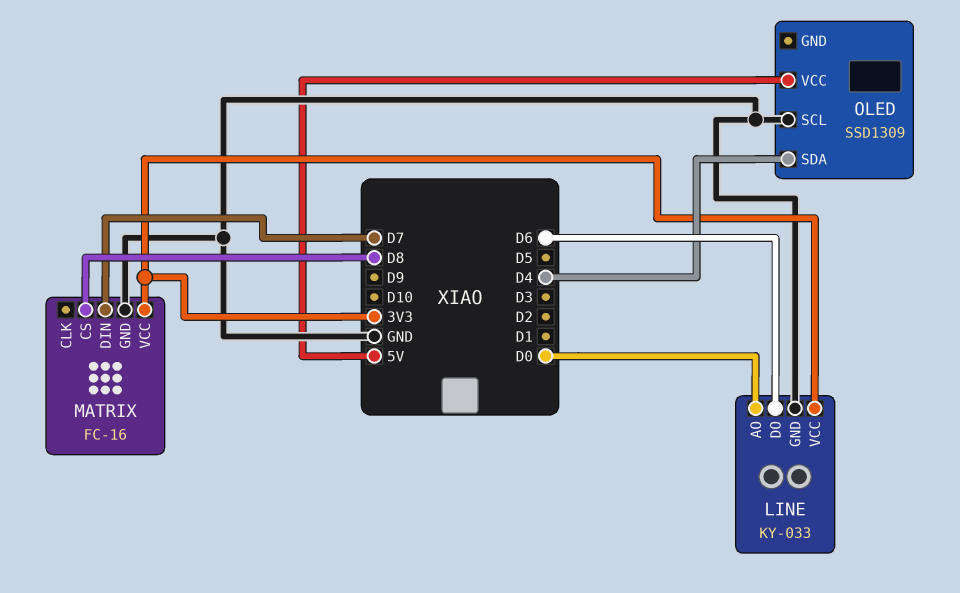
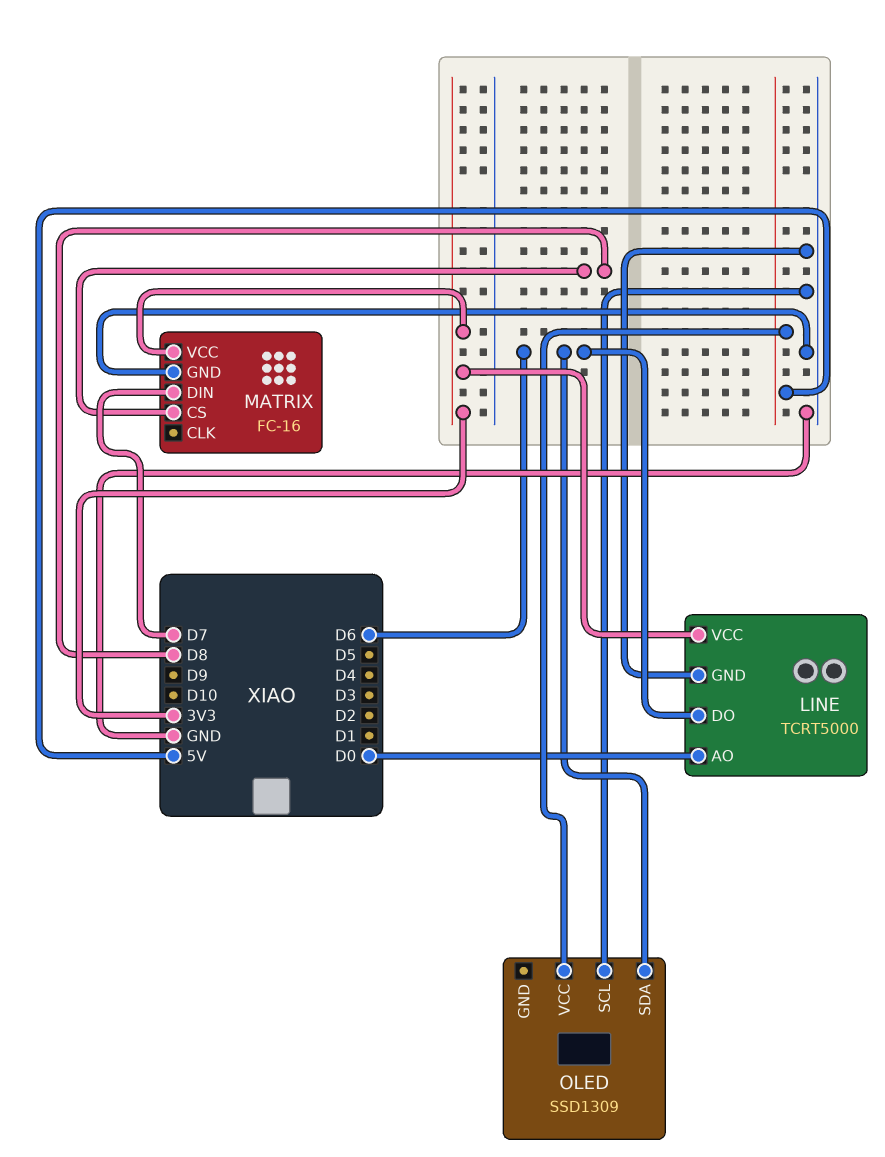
LINE: KY-033 -> TCRT5000
OLED pin SDA: D4 -> D6

